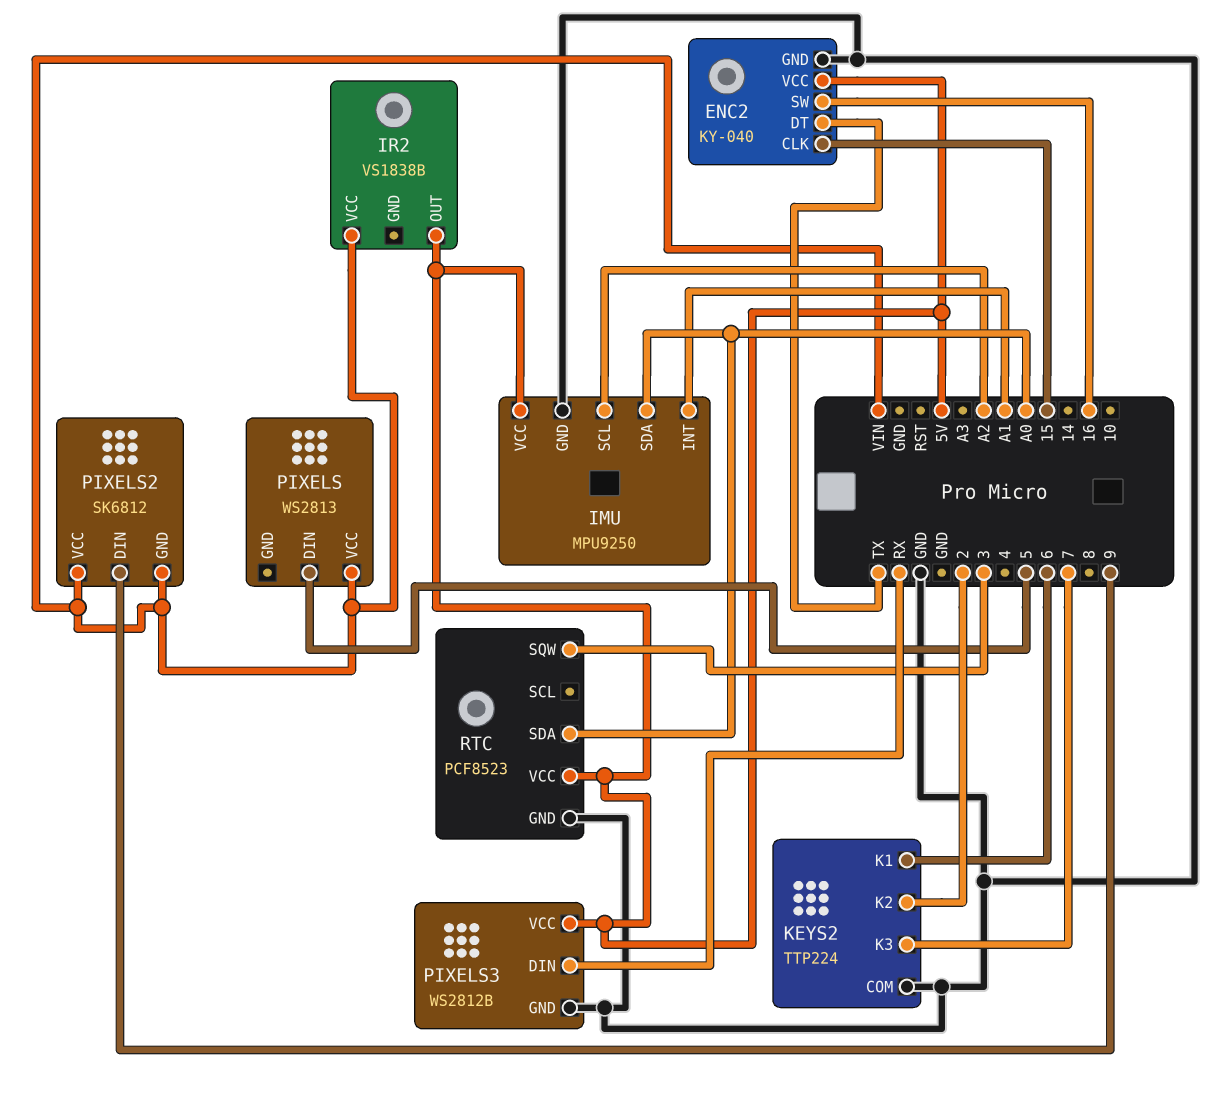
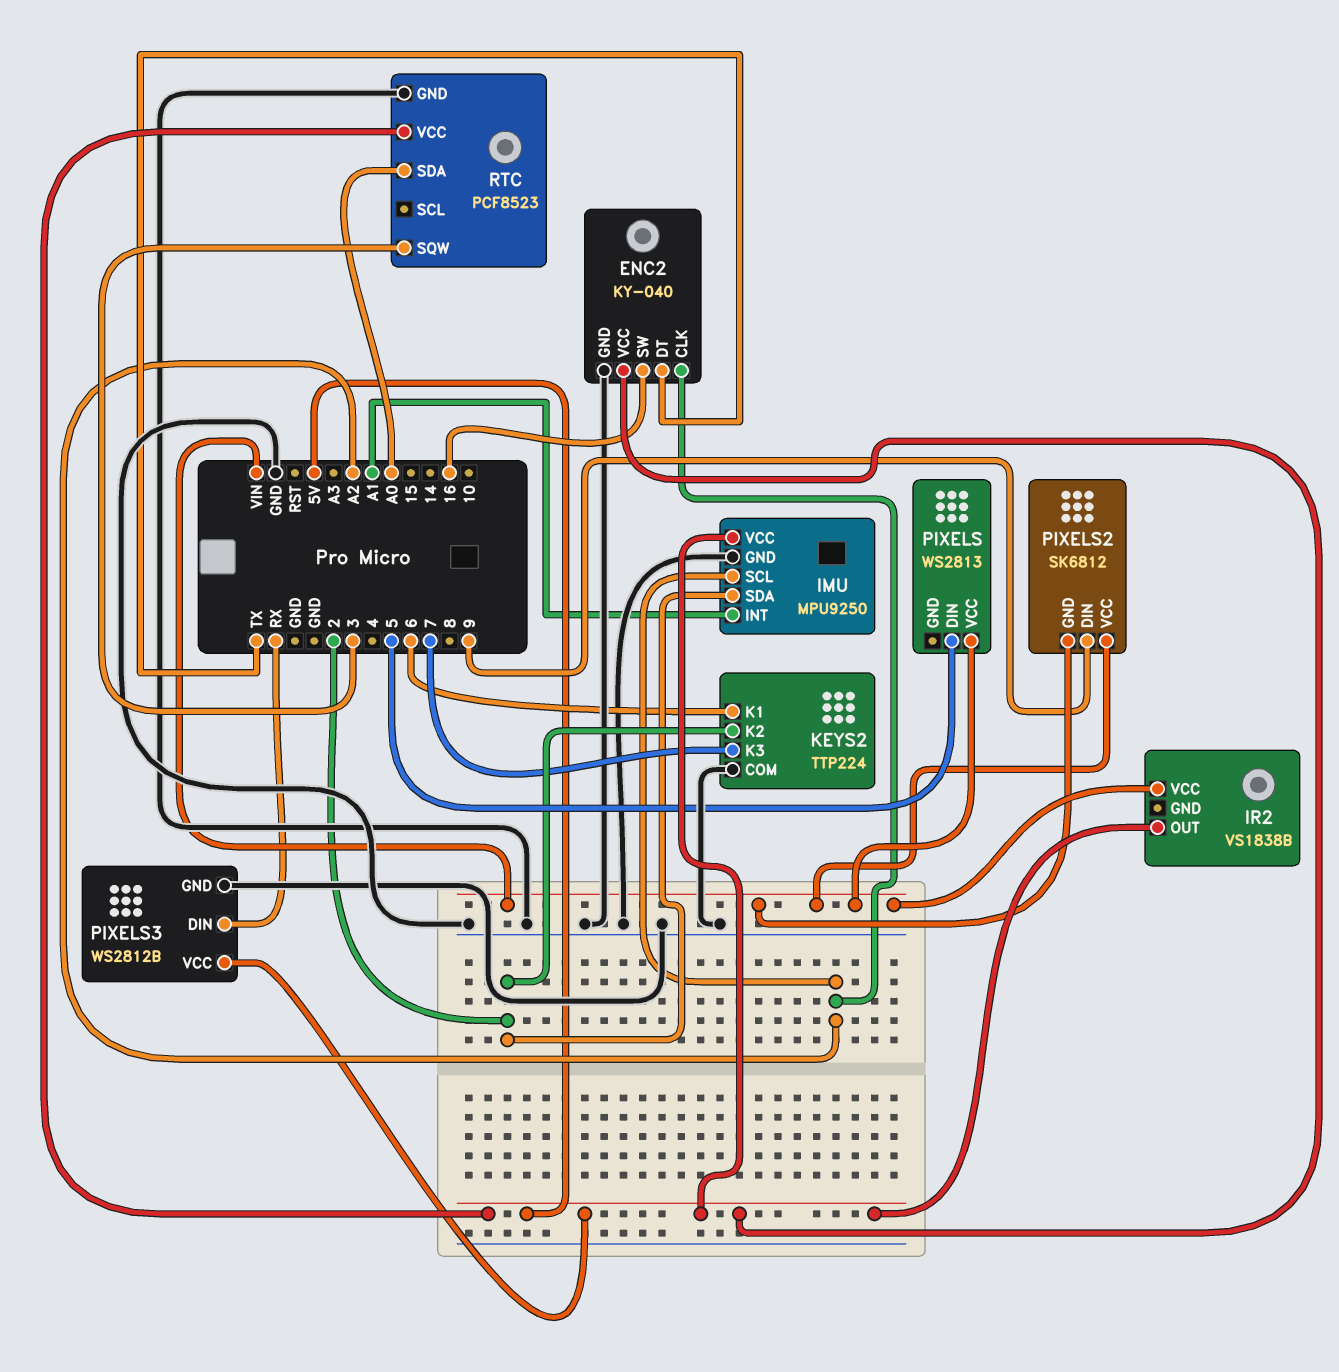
ENC2 pin CLK: 15 -> A2
IMU pin SDA: A0 -> 2

